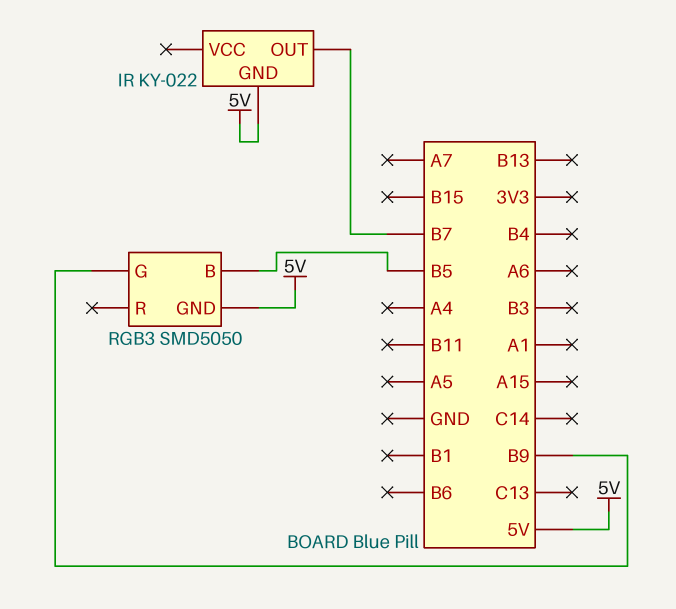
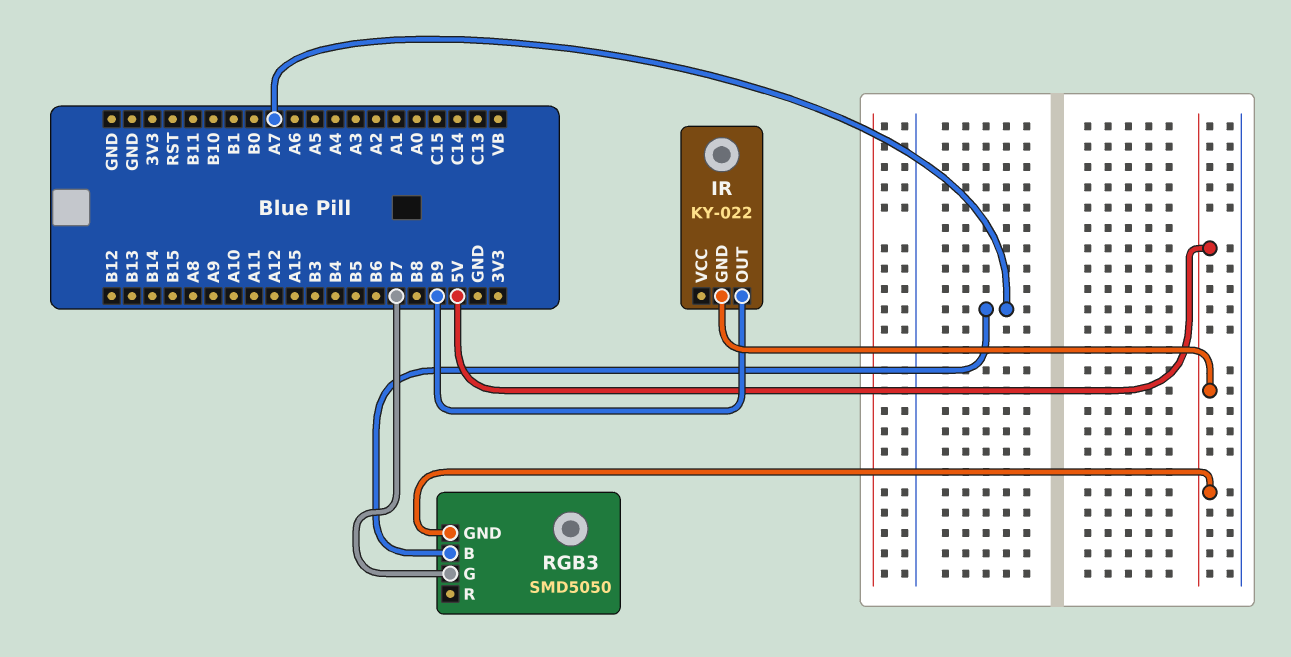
IR pin OUT: B7 -> B9
RGB3 pin B: B5 -> A7
RGB3 pin G: B9 -> B7

